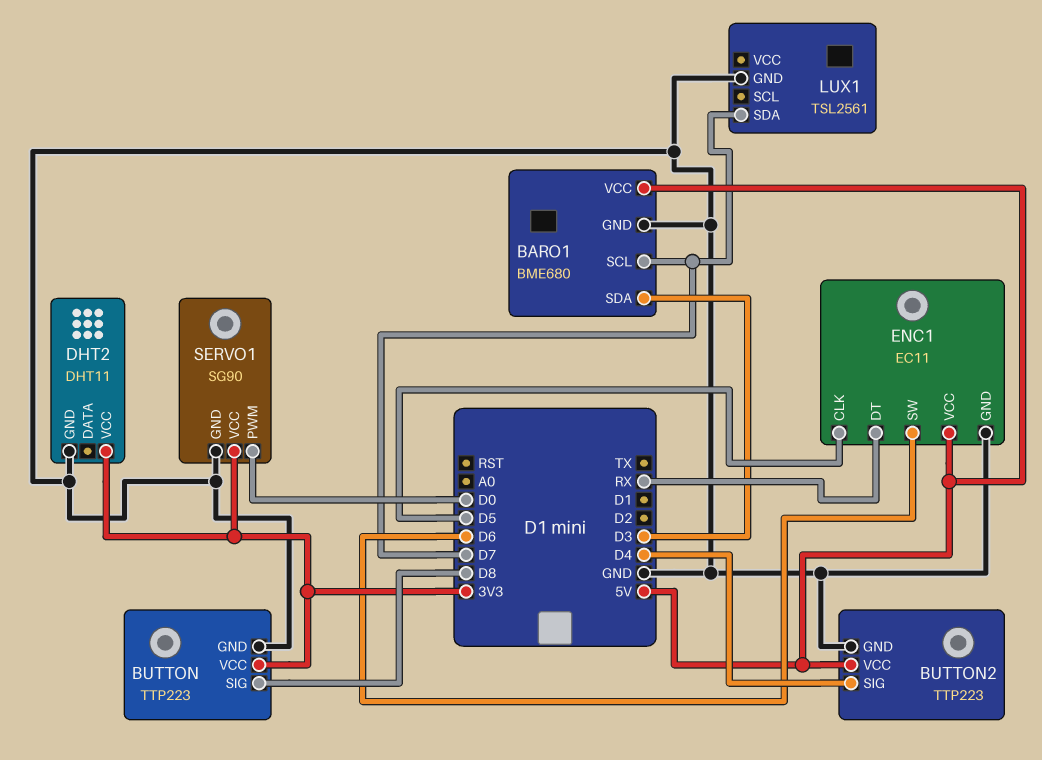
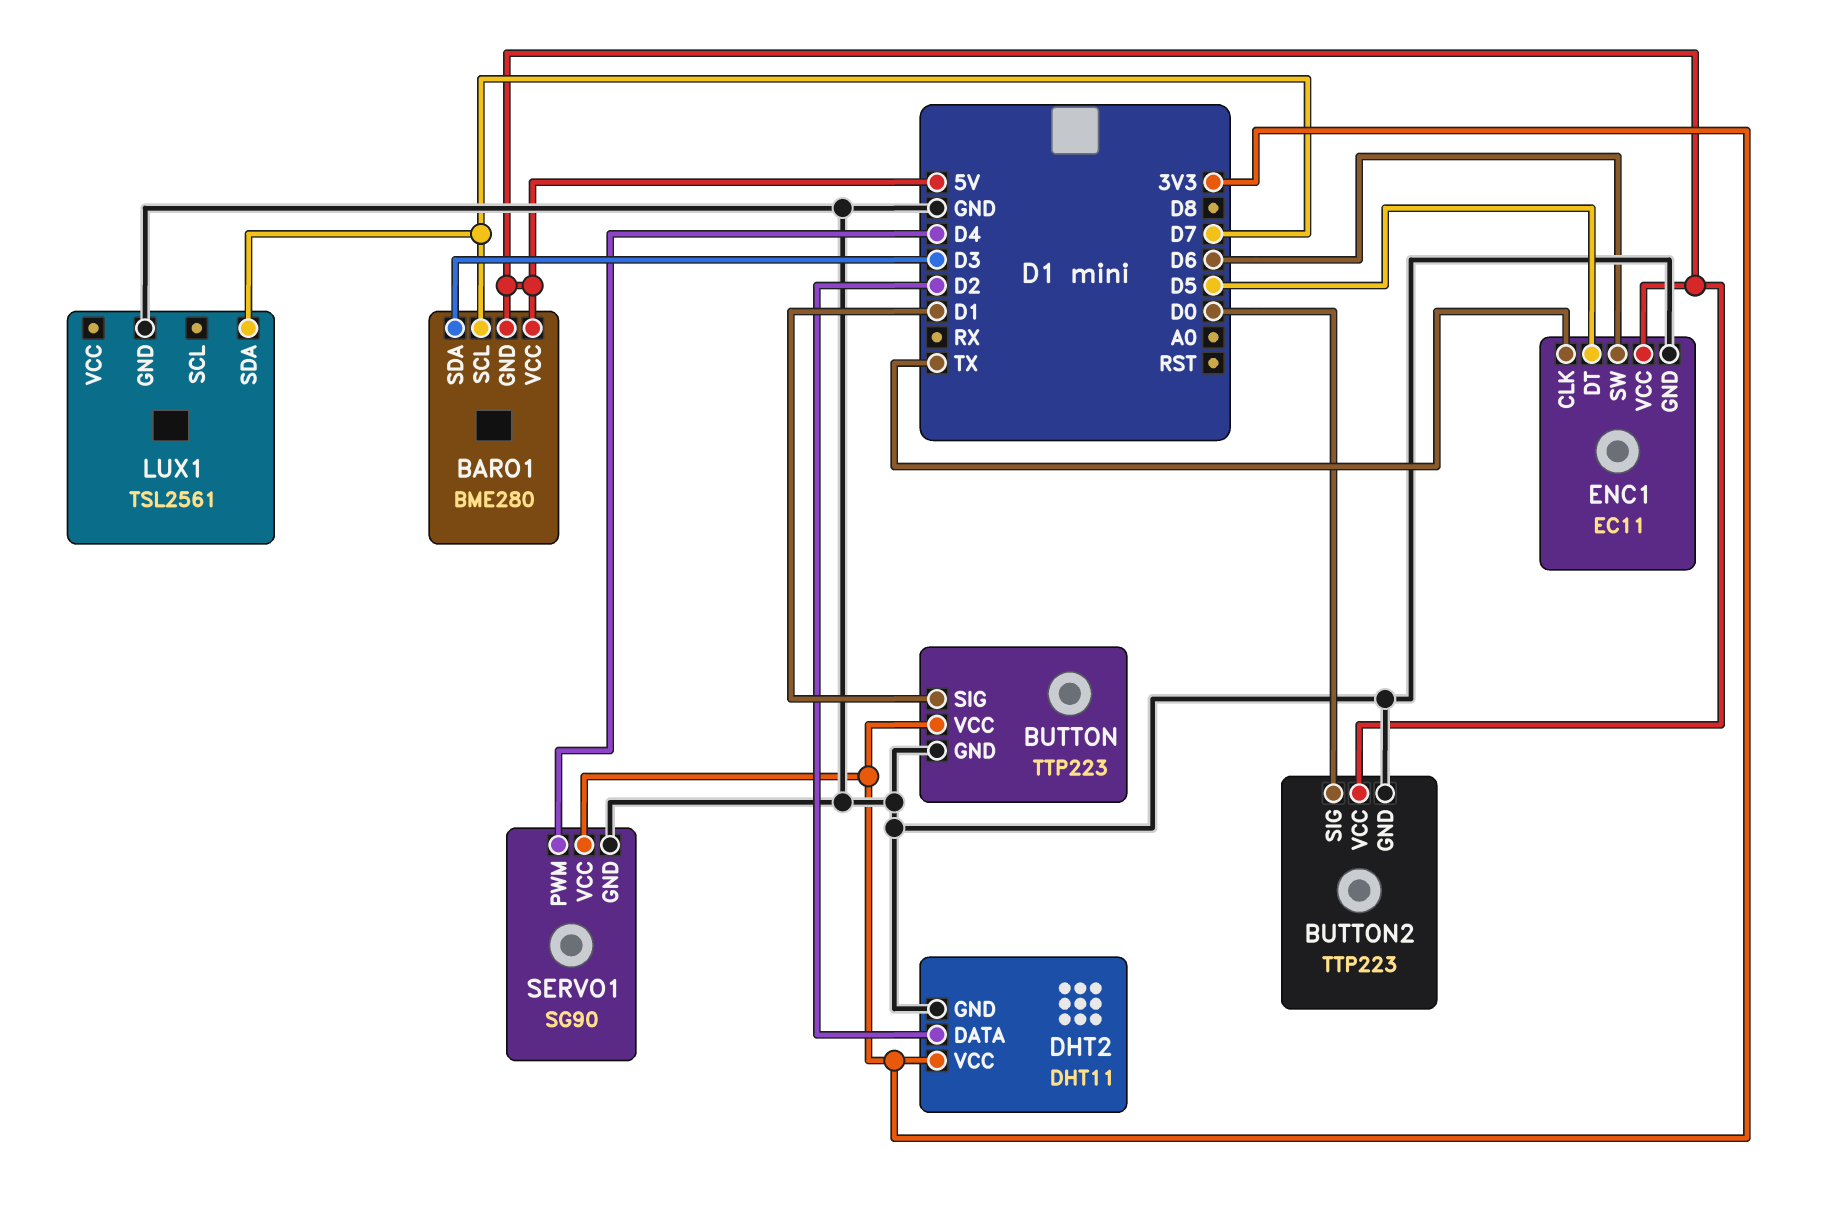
BARO1: BME680 -> BME280
BARO1 pin GND: GND -> 5V
BUTTON pin SIG: D8 -> D1
BUTTON2 pin SIG: D4 -> D0
DHT2 pin DATA: none -> D2
ENC1 pin CLK: D5 -> TX
ENC1 pin DT: RX -> D5
SERVO1 pin PWM: D0 -> D4

